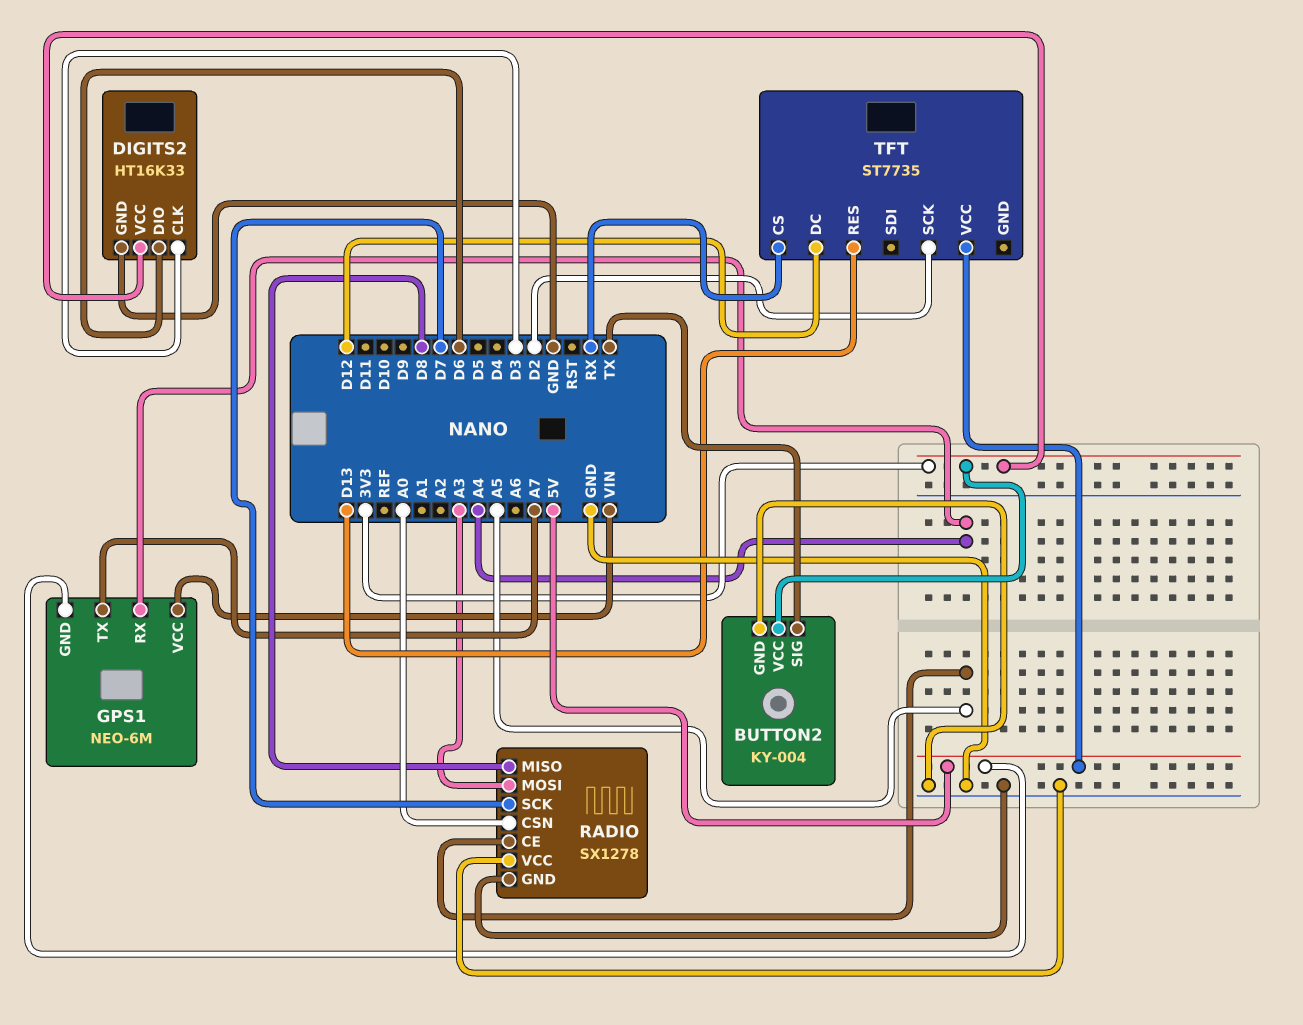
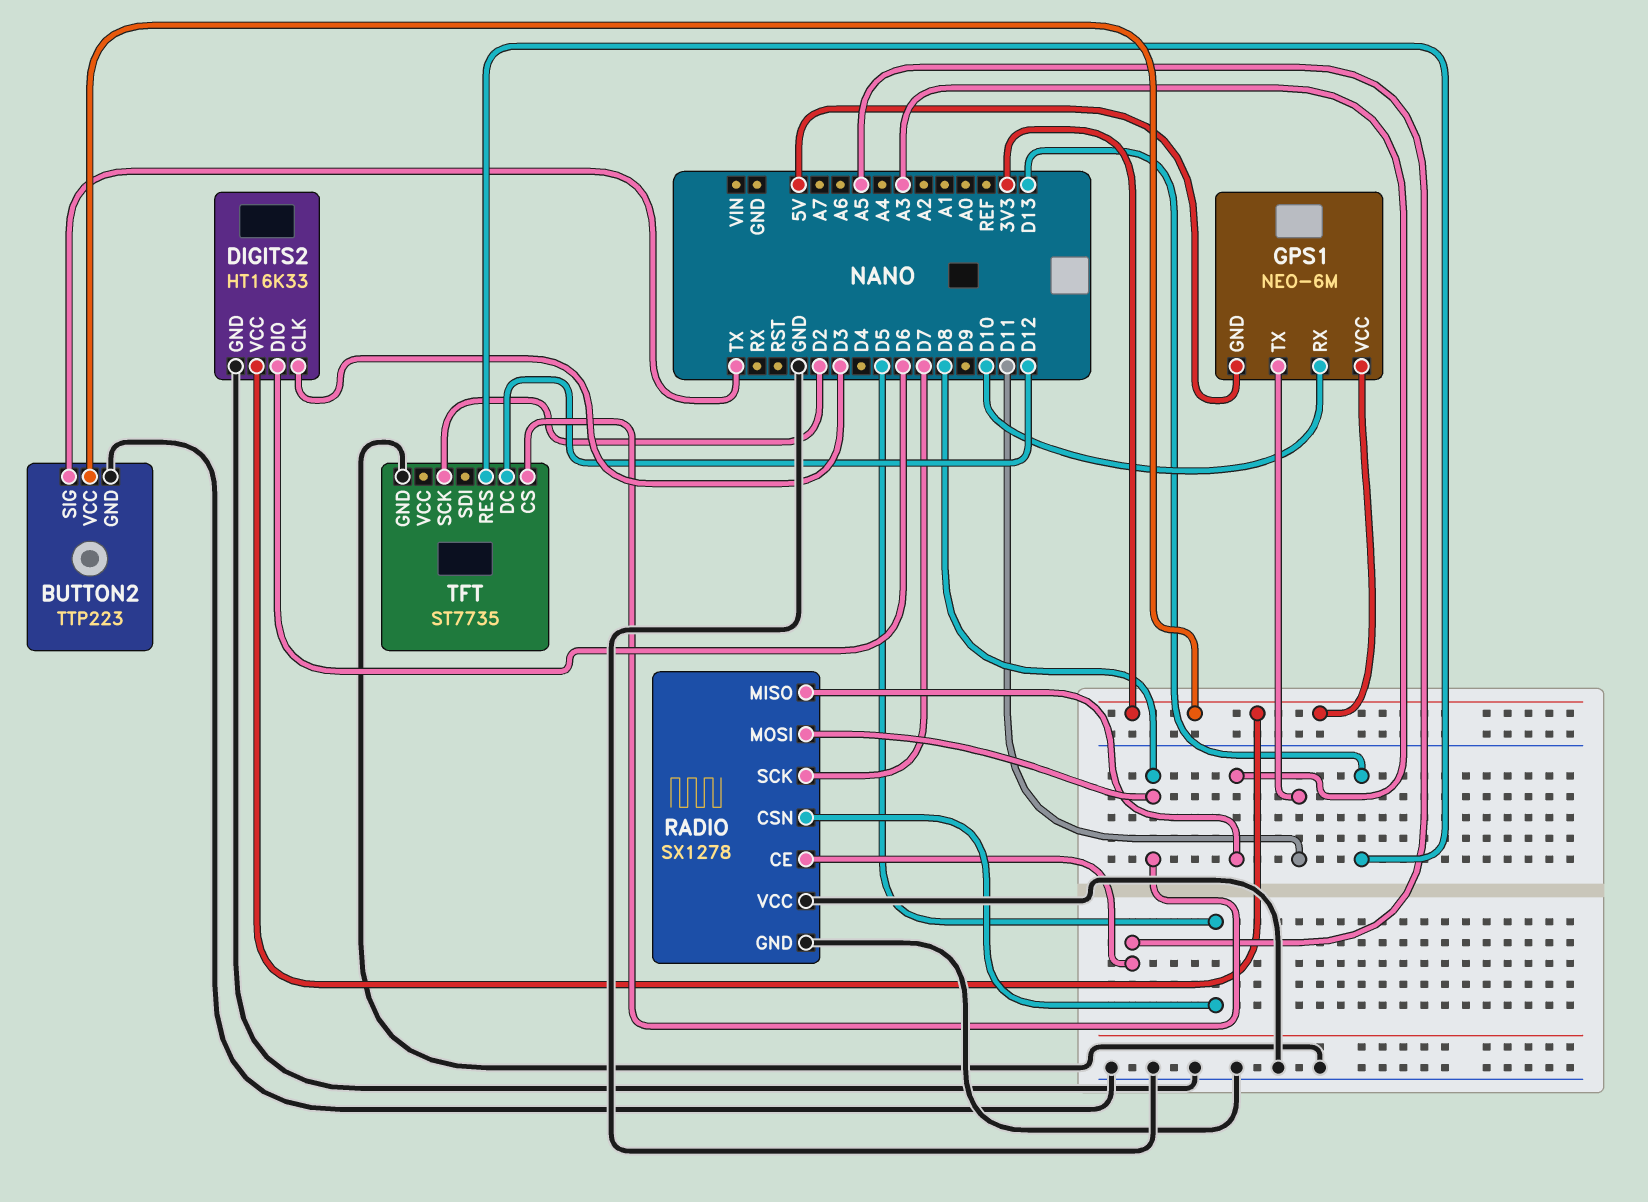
BUTTON2: KY-004 -> TTP223
GPS1 pin RX: A4 -> D10
GPS1 pin TX: A7 -> D11
GPS1 pin VCC: VIN -> 3V3
RADIO pin CSN: A0 -> D5
RADIO pin MISO: D8 -> A3
RADIO pin MOSI: A3 -> D8
TFT pin CS: RX -> D8
TFT pin GND: none -> GND
TFT pin VCC: 5V -> none

